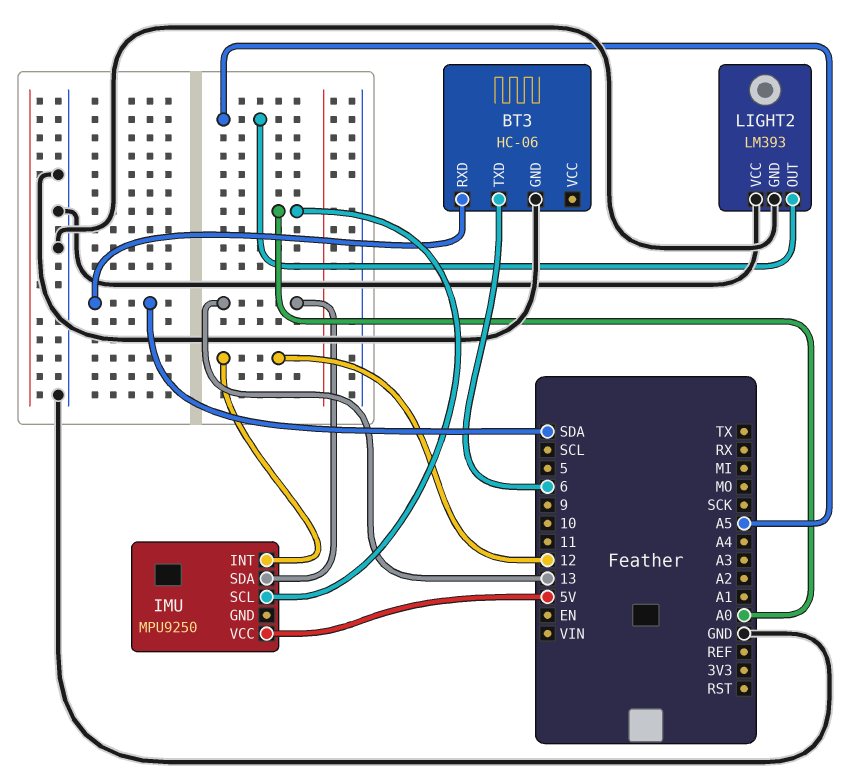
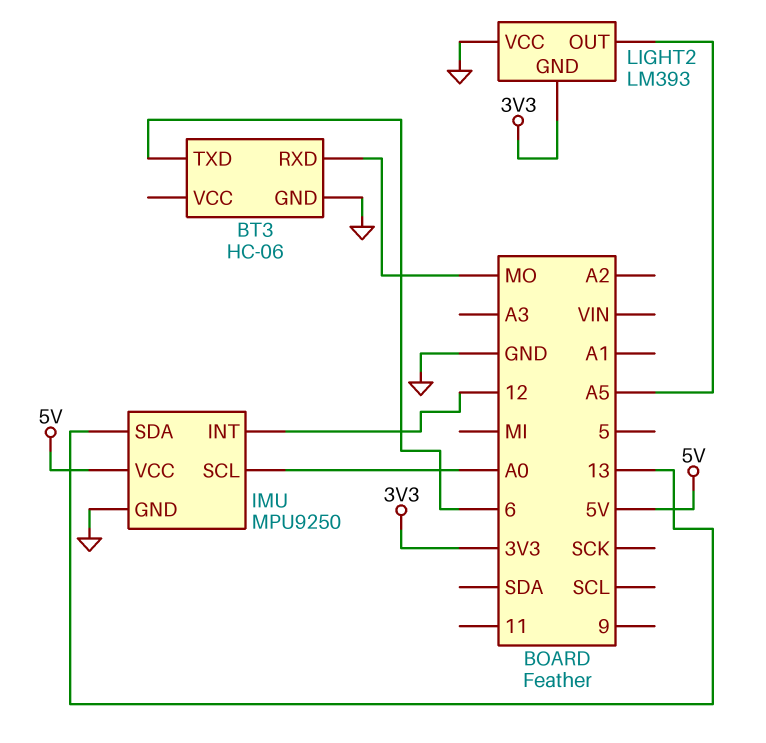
BT3 pin RXD: SDA -> MO
IMU pin GND: none -> GND
LIGHT2 pin GND: GND -> 3V3

